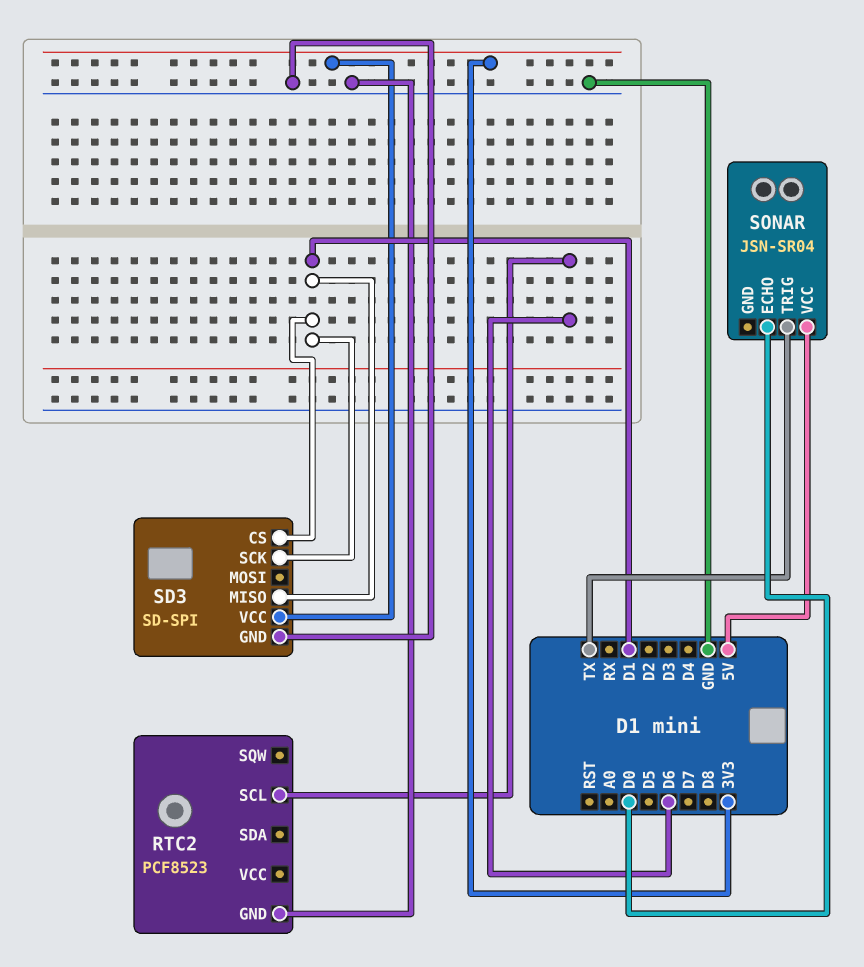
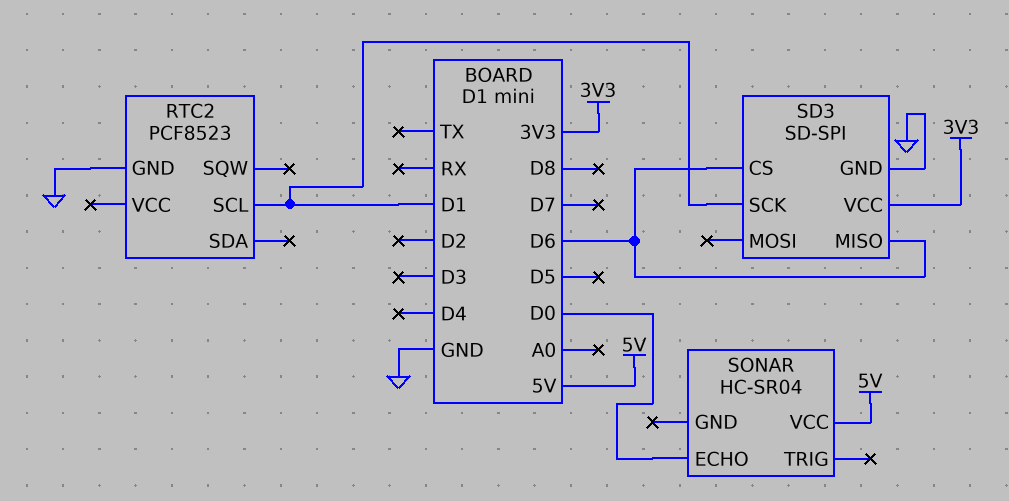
RTC2 pin SCL: D6 -> D1
SD3 pin CS: D1 -> D6
SD3 pin MISO: D1 -> D6
SONAR: JSN-SR04 -> HC-SR04
SONAR pin TRIG: TX -> none

